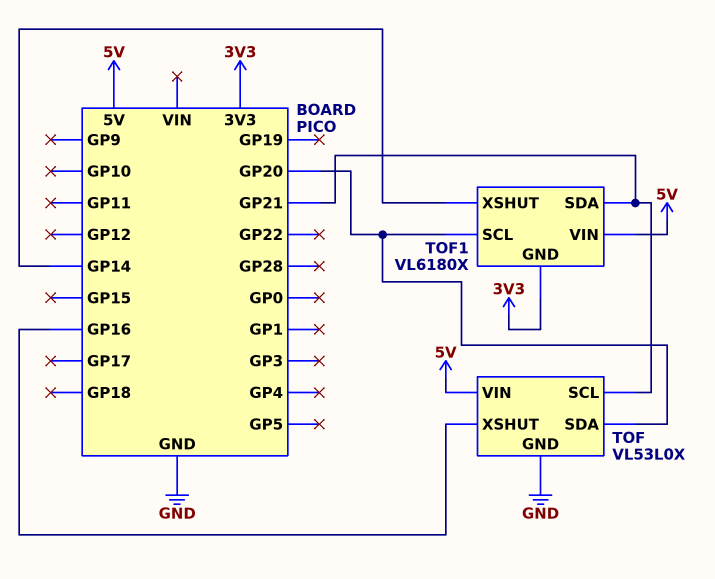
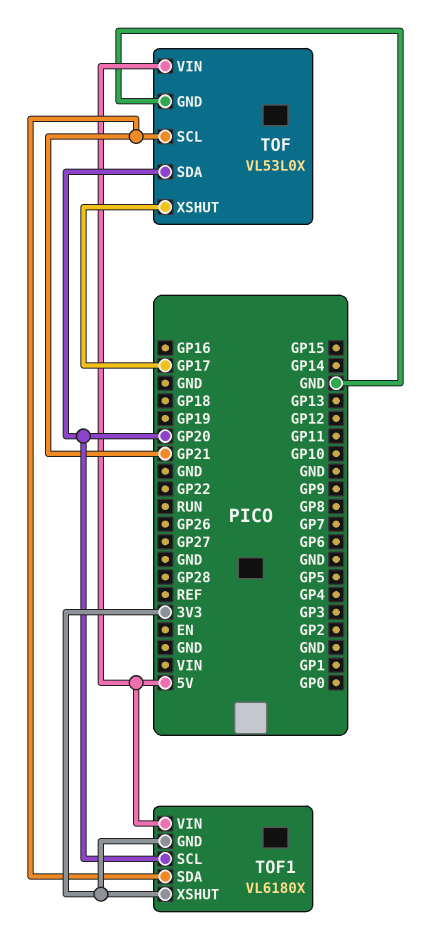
TOF pin XSHUT: GP16 -> GP17
TOF1 pin XSHUT: GP14 -> 3V3

